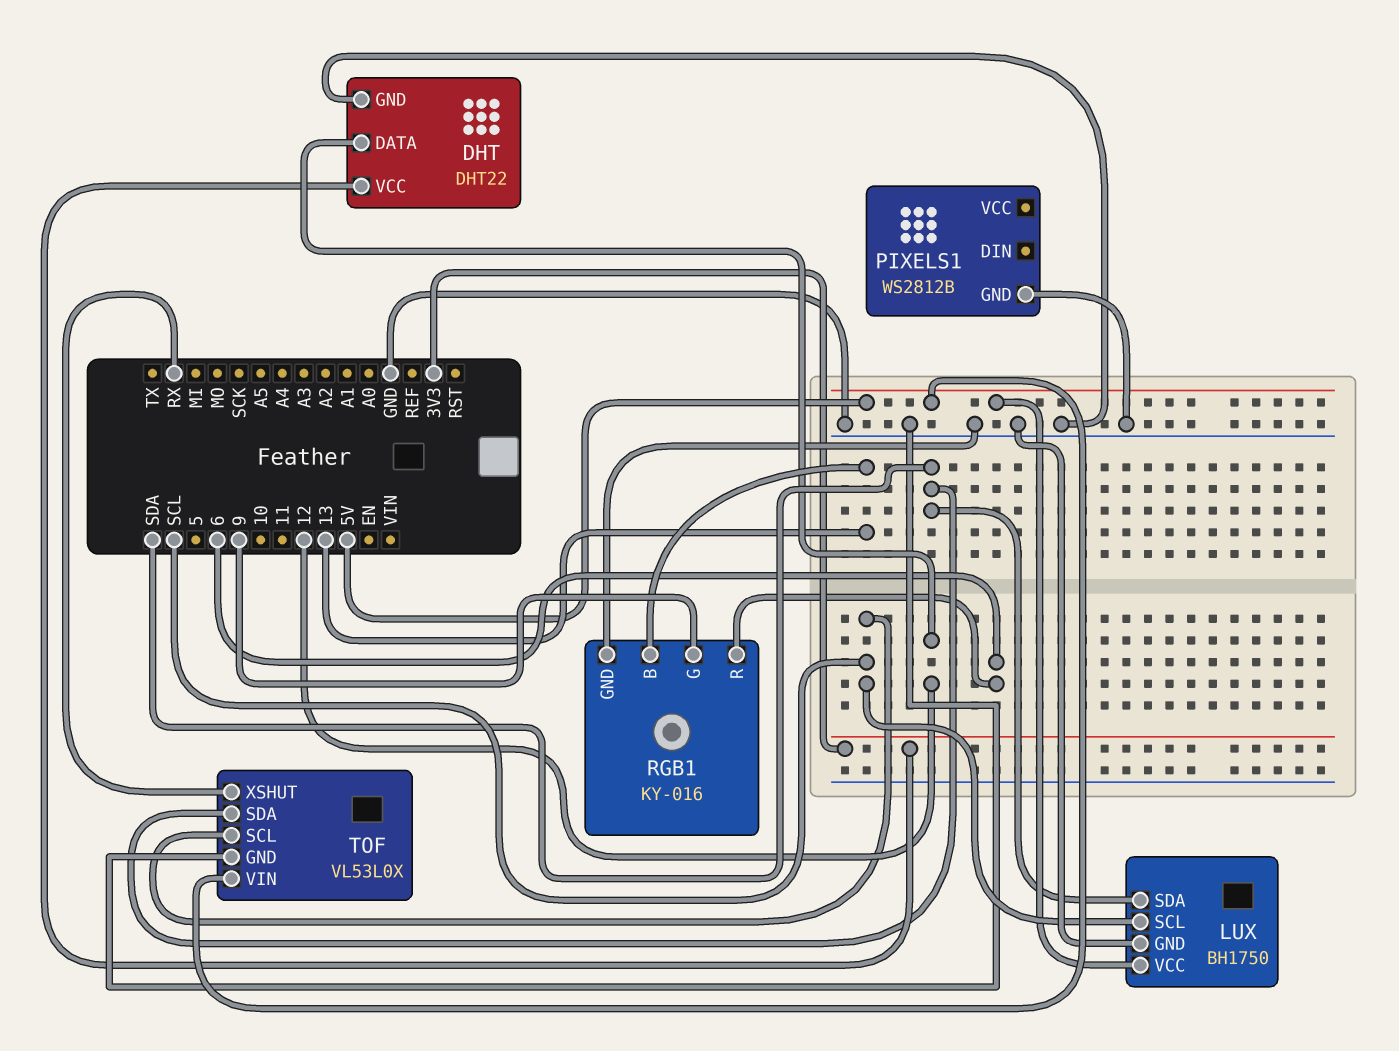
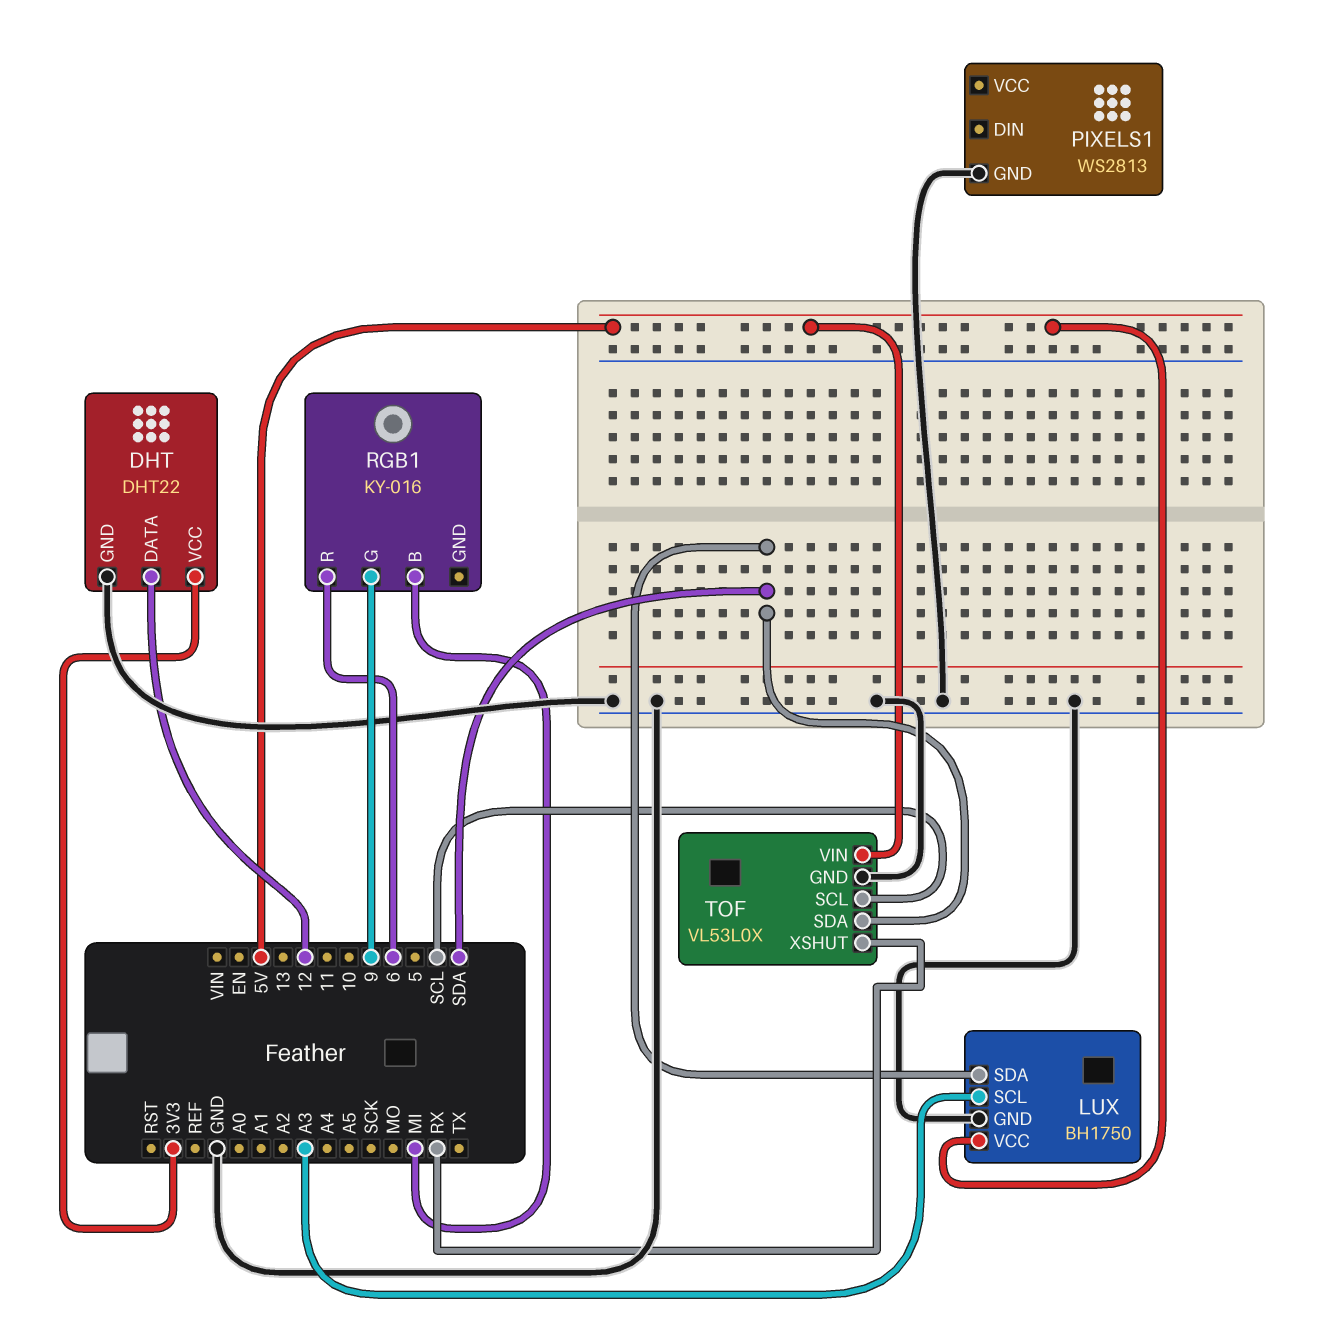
LUX pin SCL: SCL -> A3
PIXELS1: WS2812B -> WS2813
RGB1 pin B: 13 -> MI
RGB1 pin GND: GND -> none

